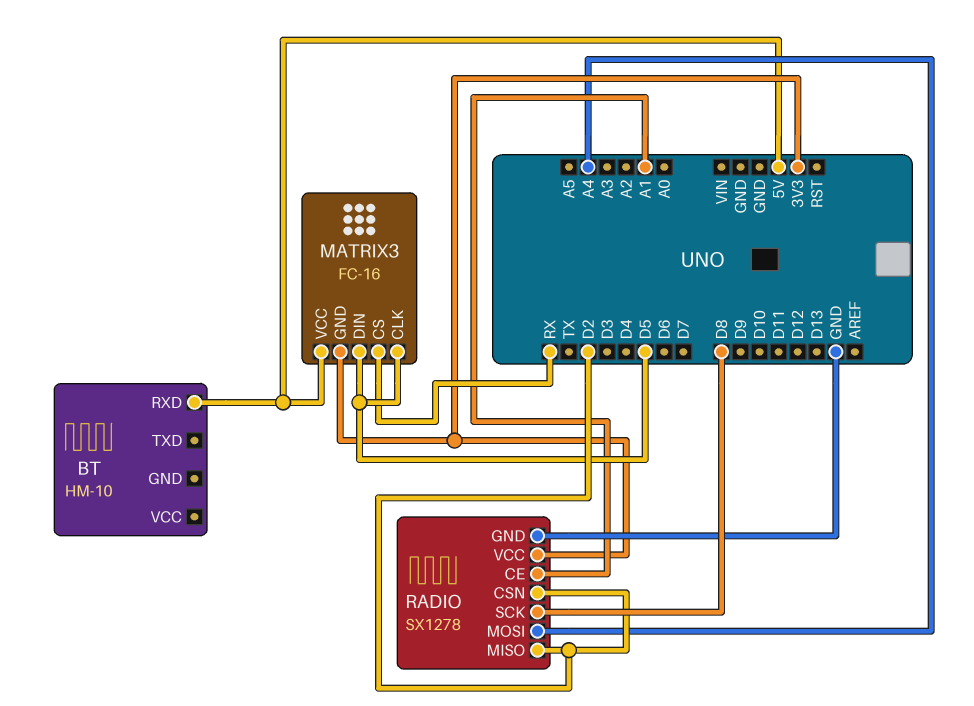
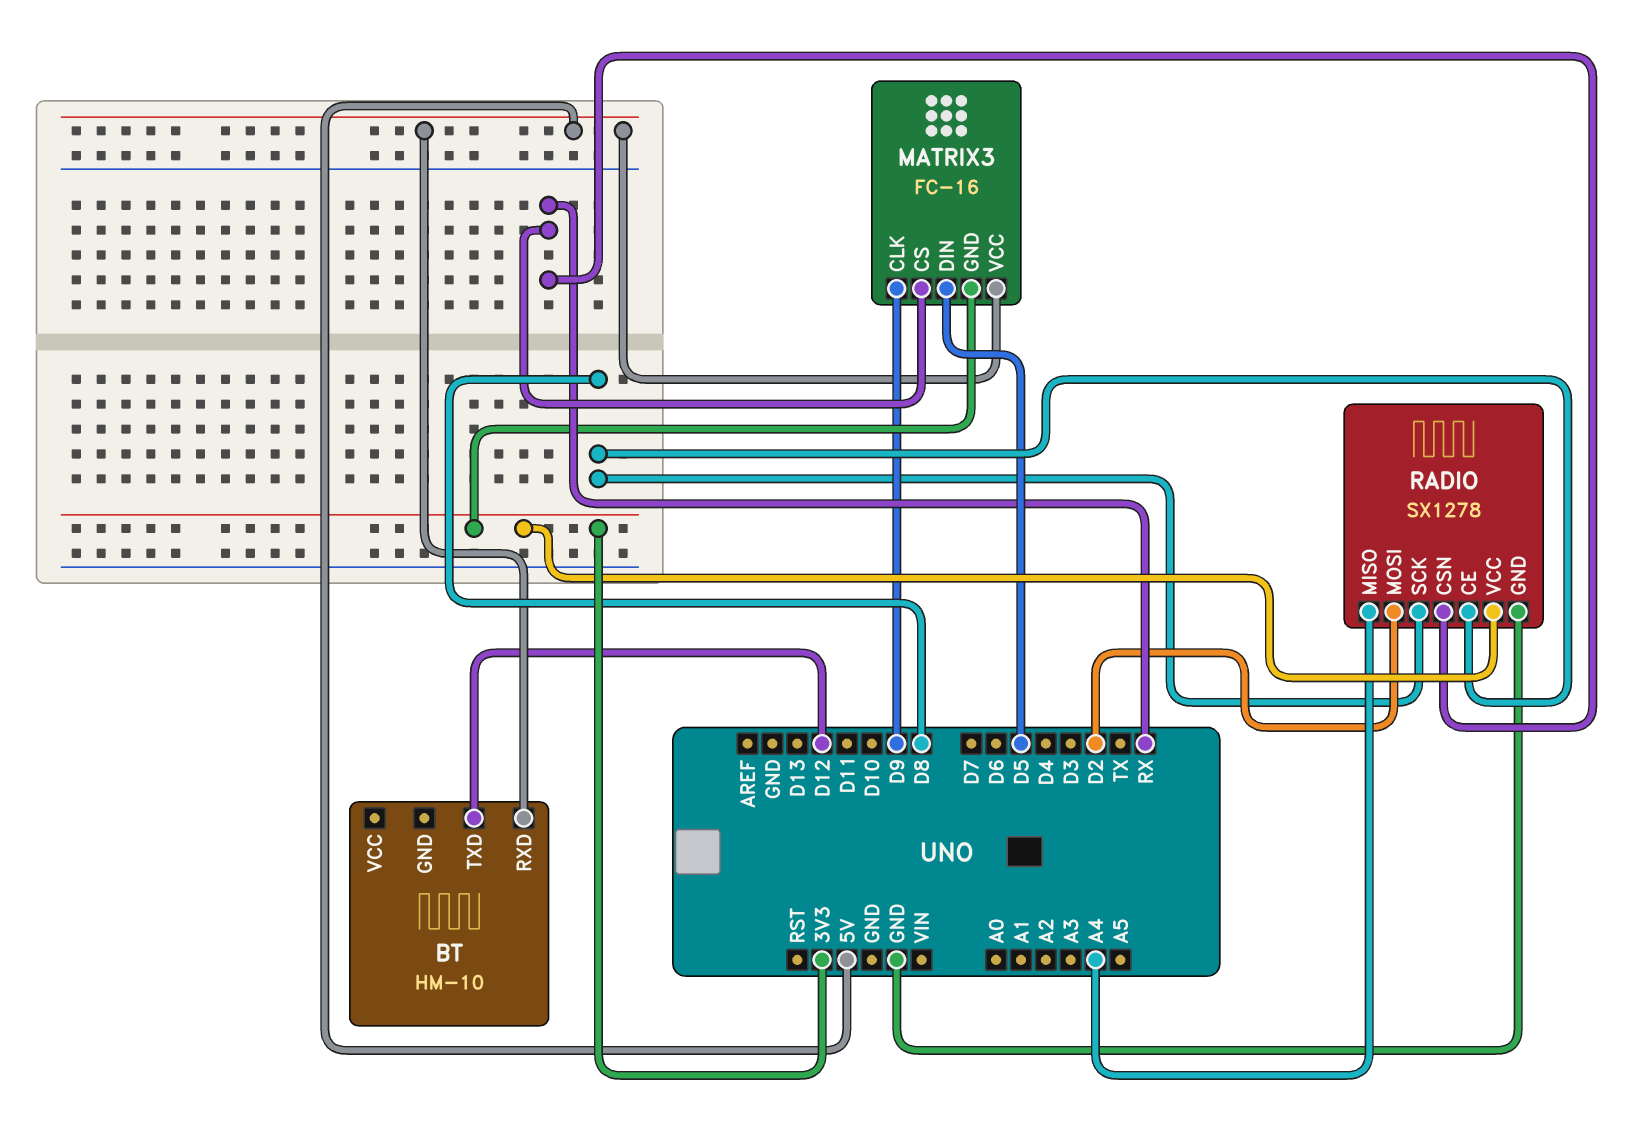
BT pin TXD: none -> D12
MATRIX3 pin CLK: D5 -> D9
RADIO pin CE: A1 -> D8
RADIO pin CSN: D2 -> RX
RADIO pin MISO: D2 -> A4
RADIO pin MOSI: A4 -> D2

